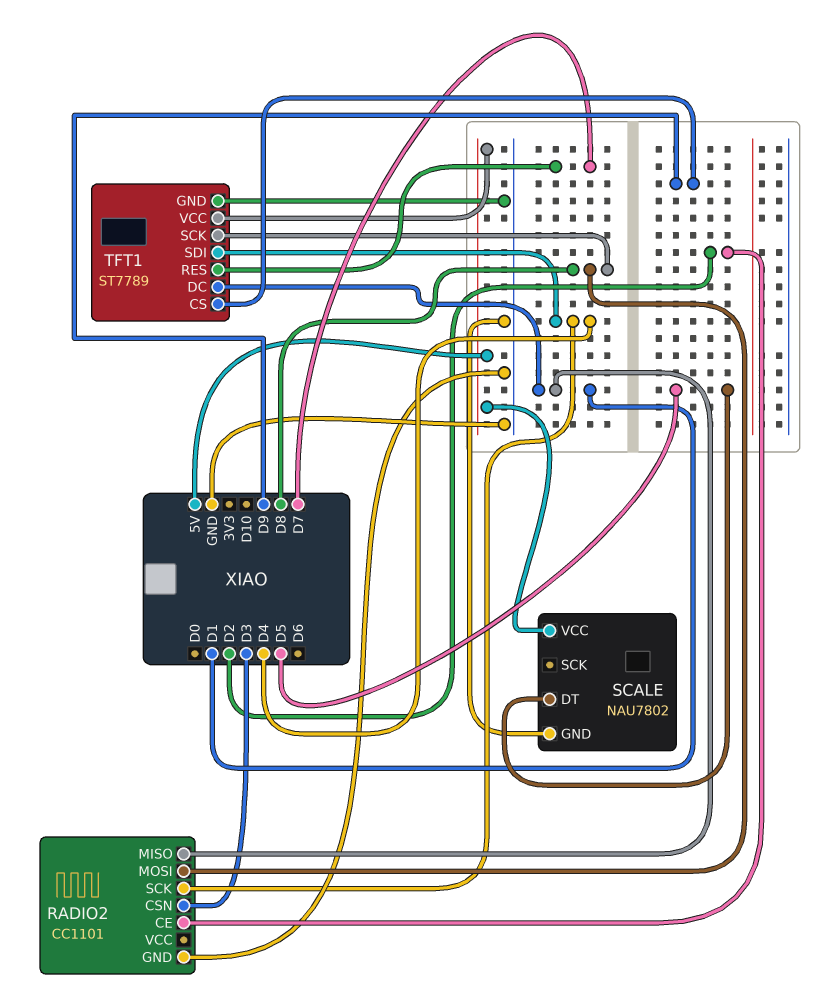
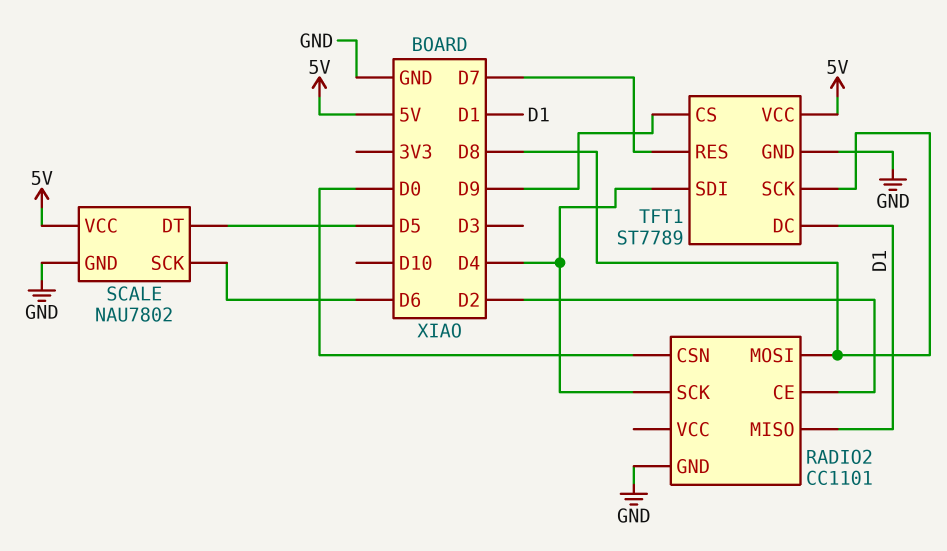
RADIO2 pin CSN: D3 -> D0
SCALE pin SCK: none -> D6

